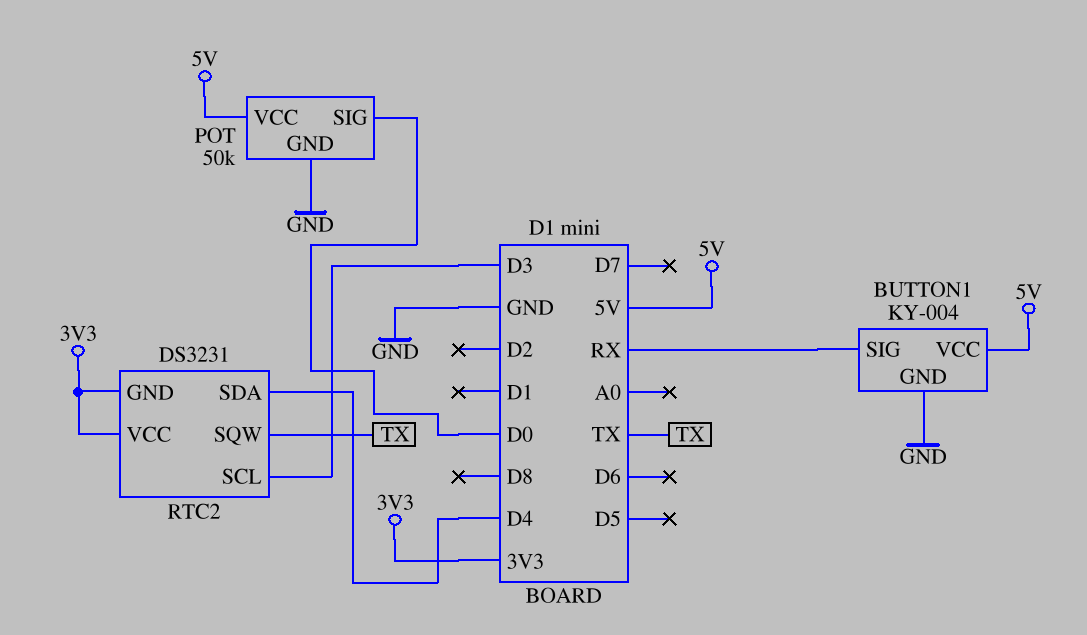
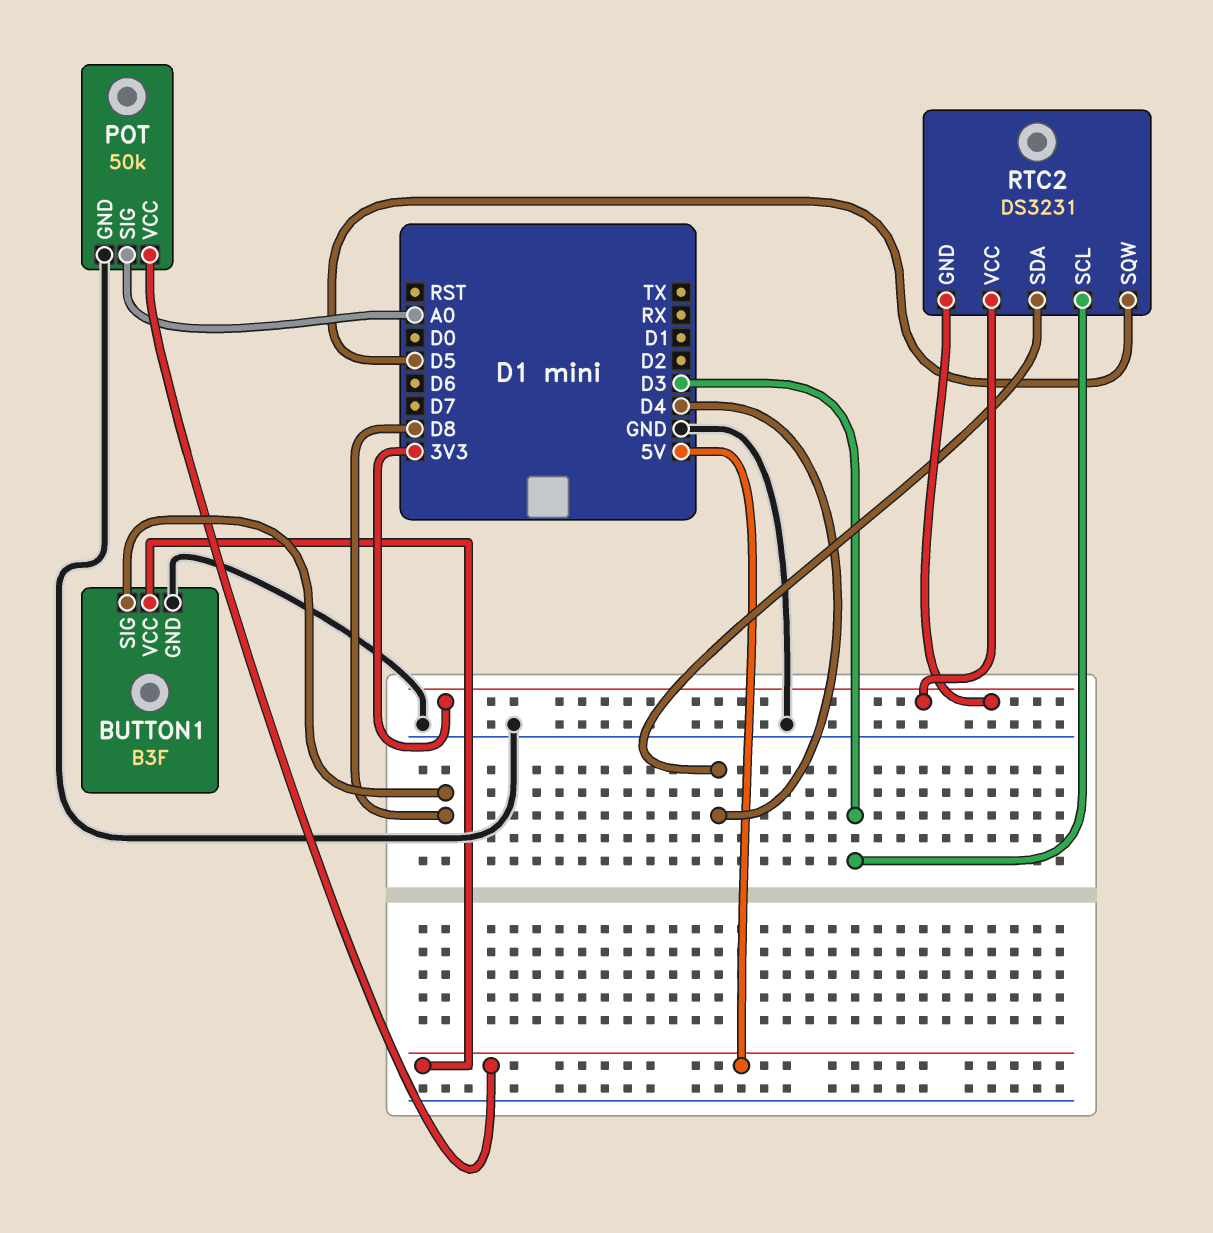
BUTTON1: KY-004 -> B3F
BUTTON1 pin SIG: RX -> D8
POT pin SIG: D0 -> A0
RTC2 pin SQW: TX -> D5

